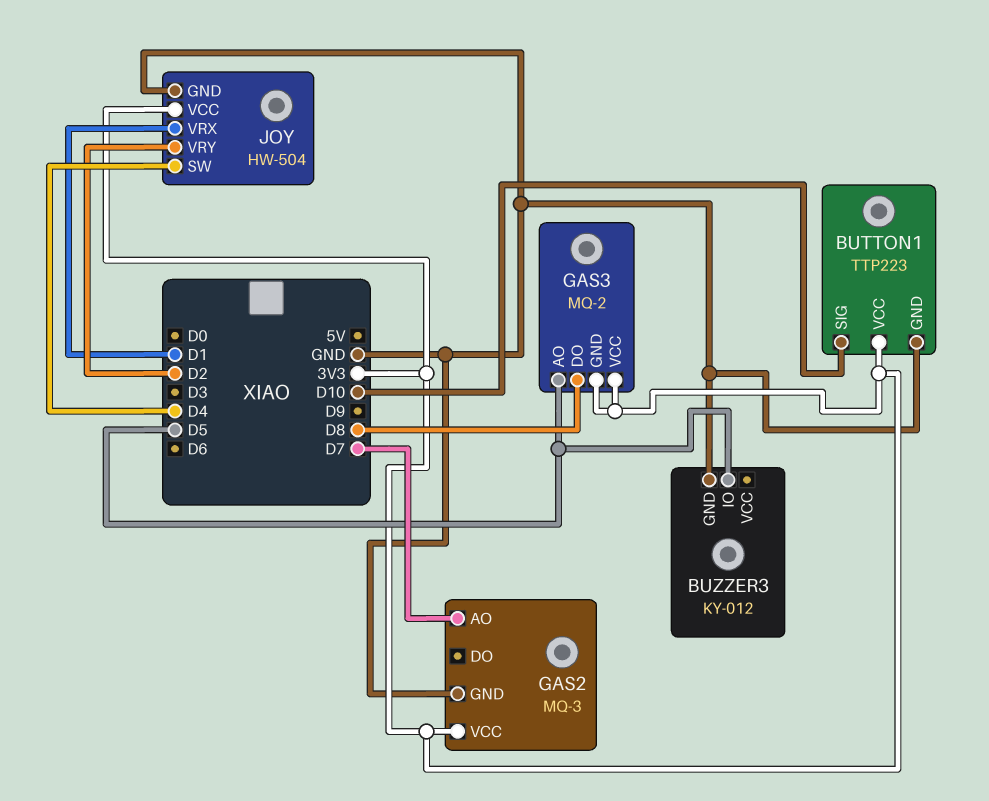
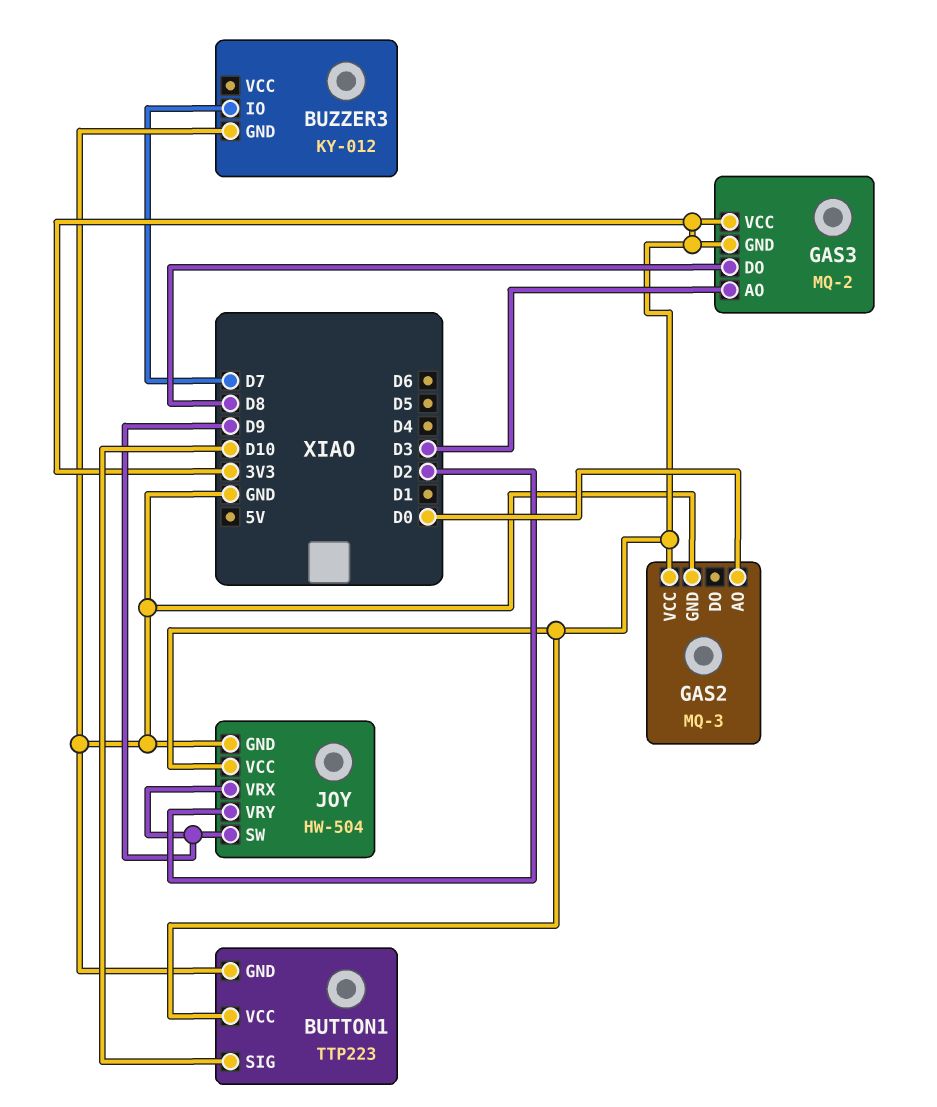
BUZZER3 pin IO: D5 -> D7
GAS2 pin AO: D7 -> D0
GAS3 pin AO: D5 -> D3
JOY pin SW: D4 -> D9
JOY pin VRX: D1 -> D9

